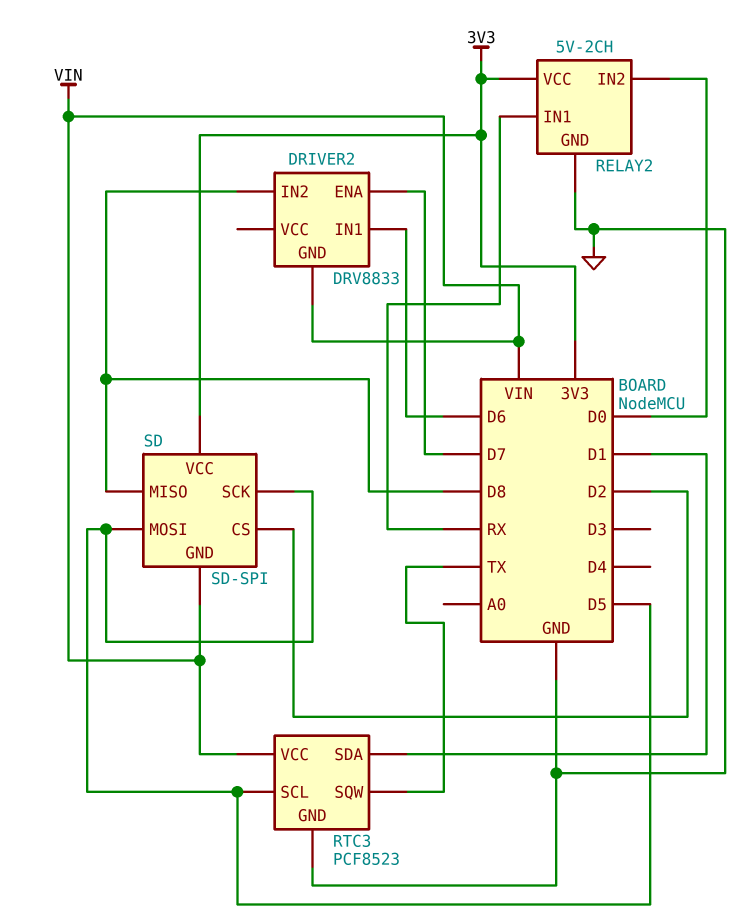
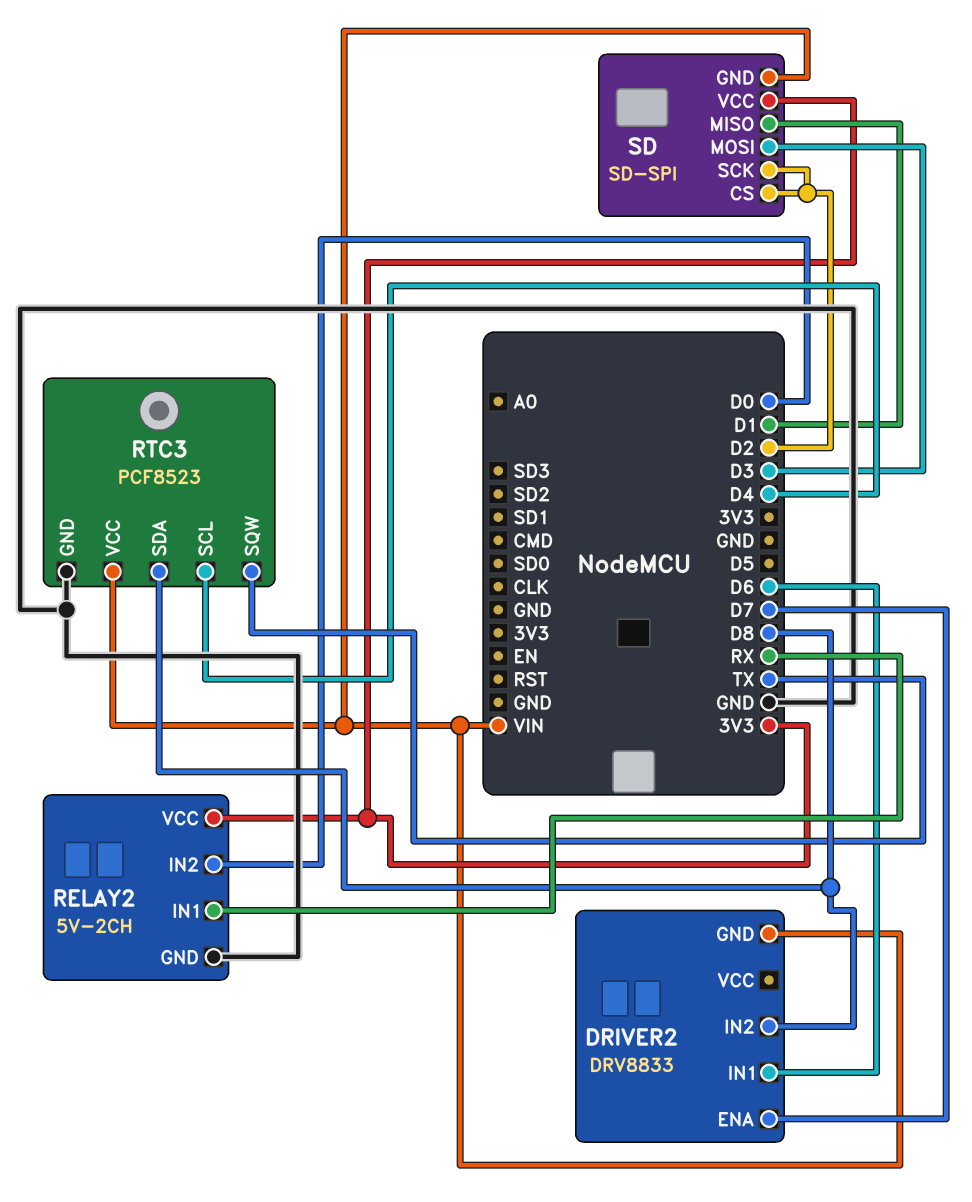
RTC3 pin SCL: D5 -> D4
RTC3 pin SDA: D1 -> D8
SD pin MISO: D8 -> D1
SD pin MOSI: D5 -> D3
SD pin SCK: D5 -> D2

